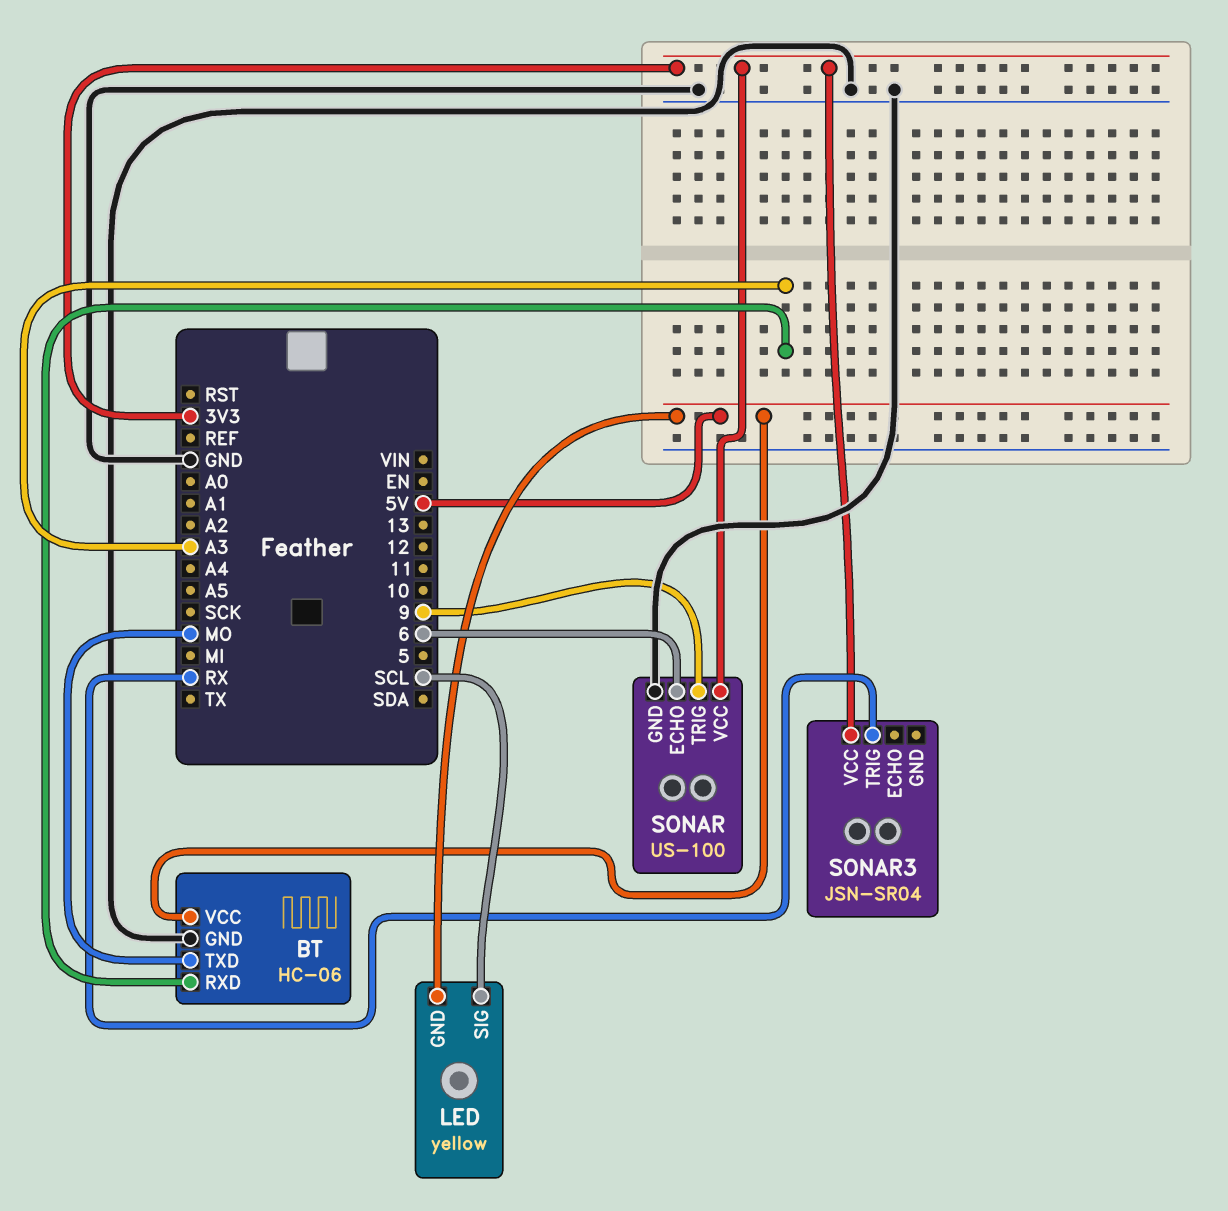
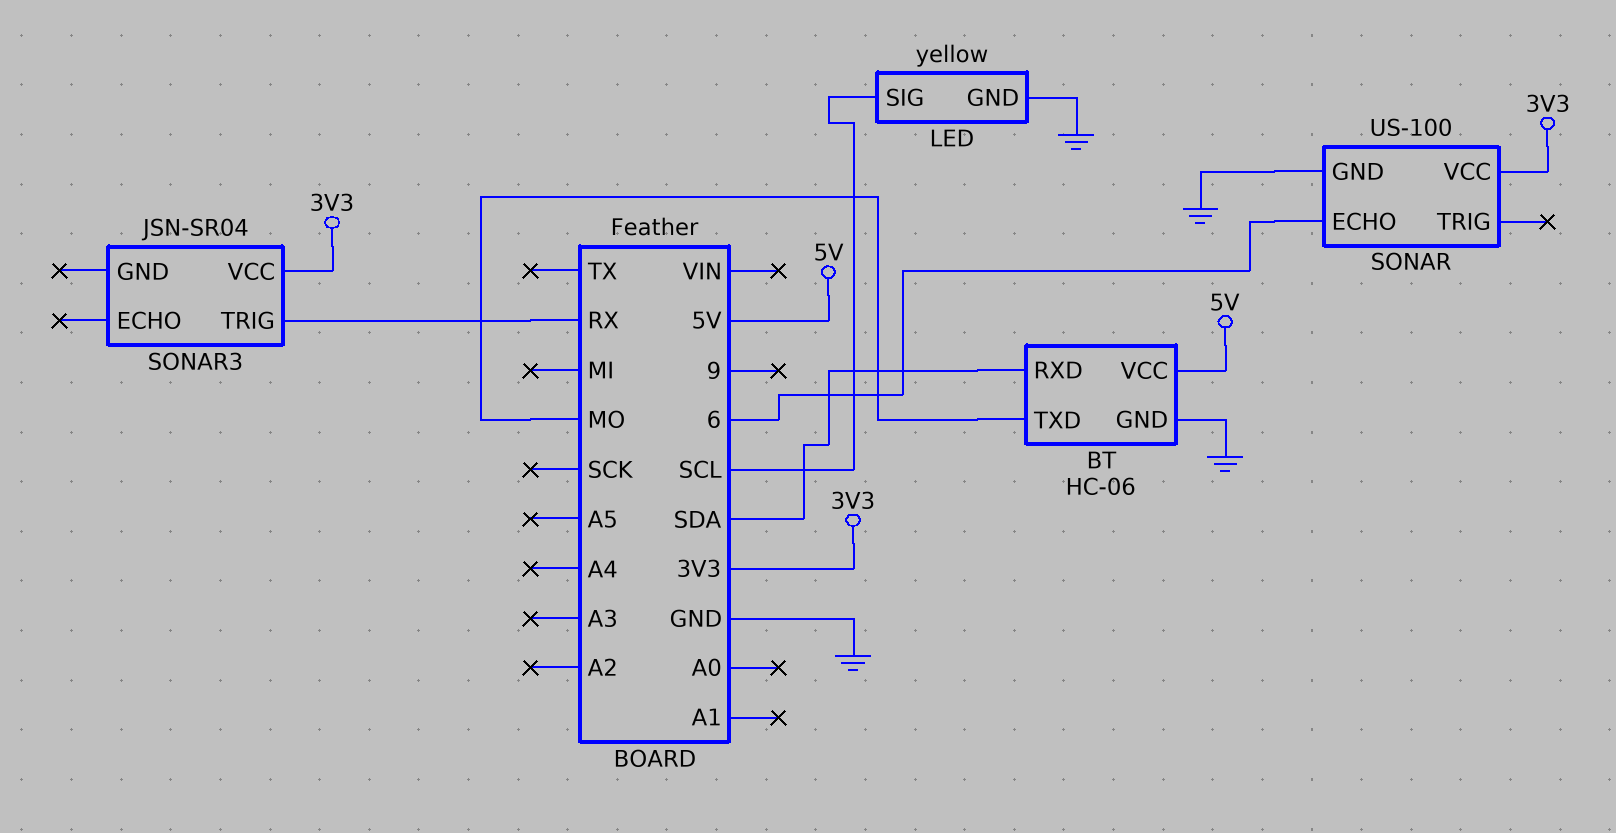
BT pin RXD: A3 -> SDA
LED pin GND: 5V -> GND
SONAR pin TRIG: 9 -> none

